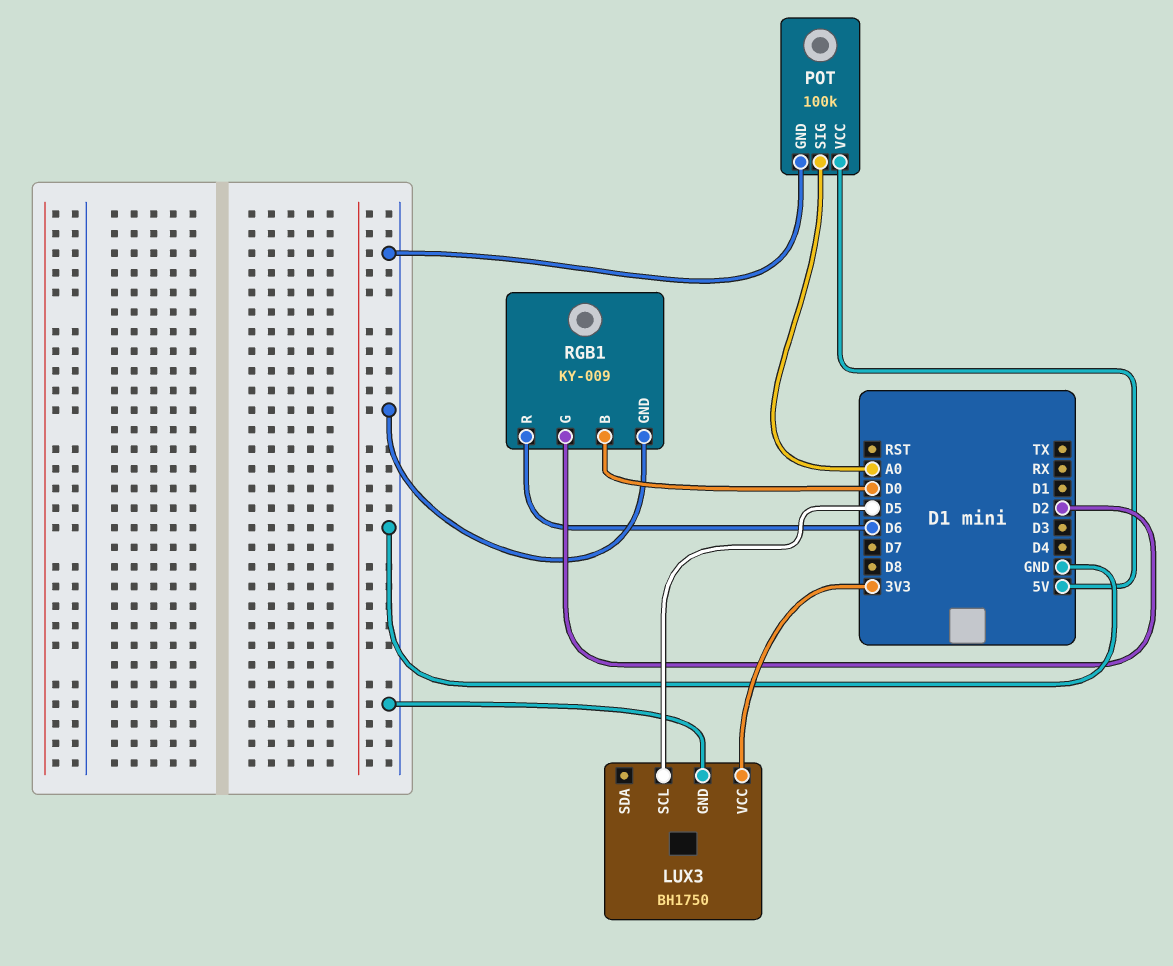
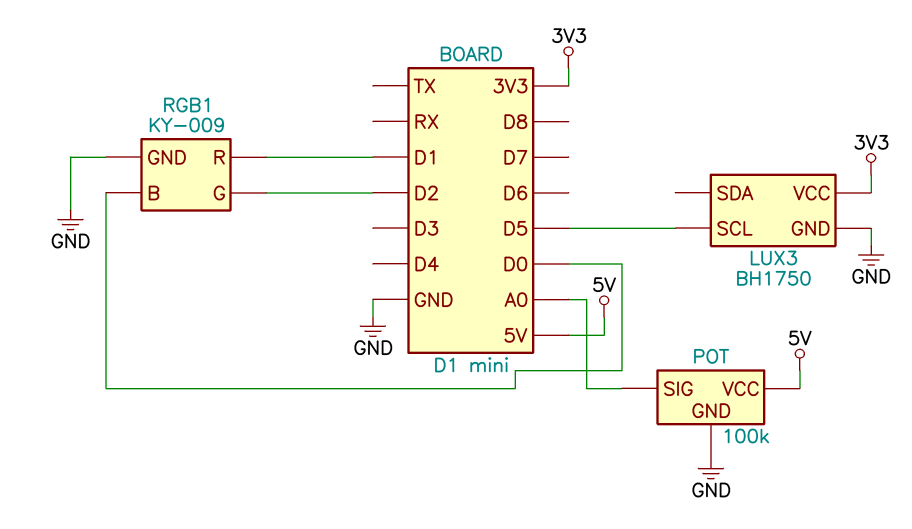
RGB1 pin R: D6 -> D1

